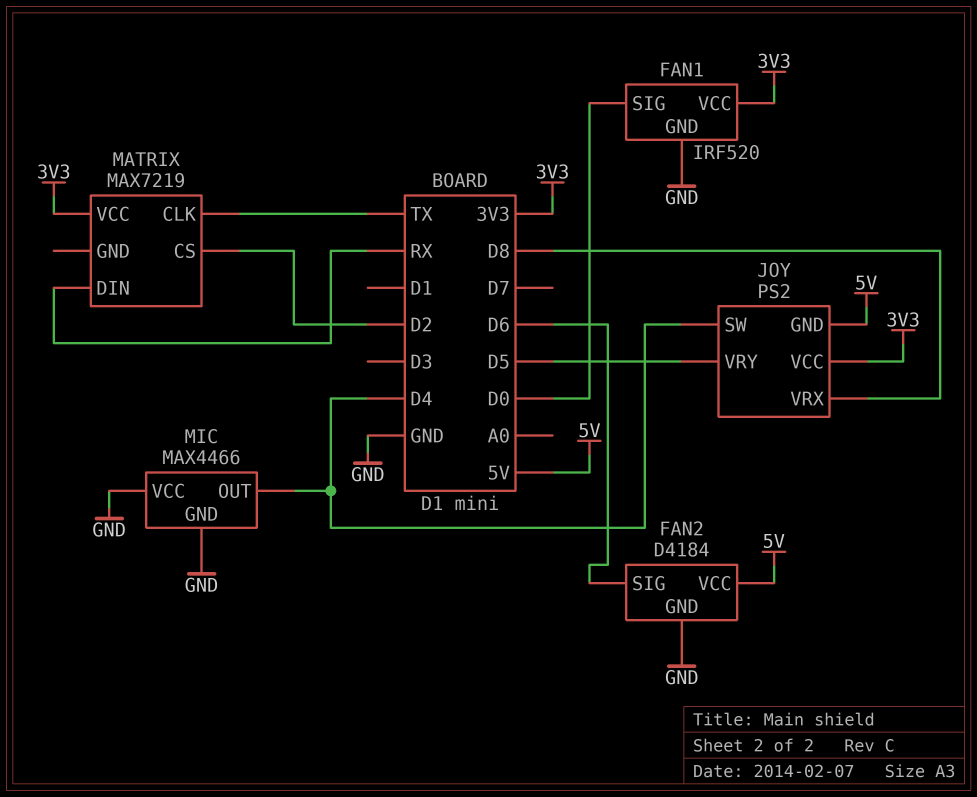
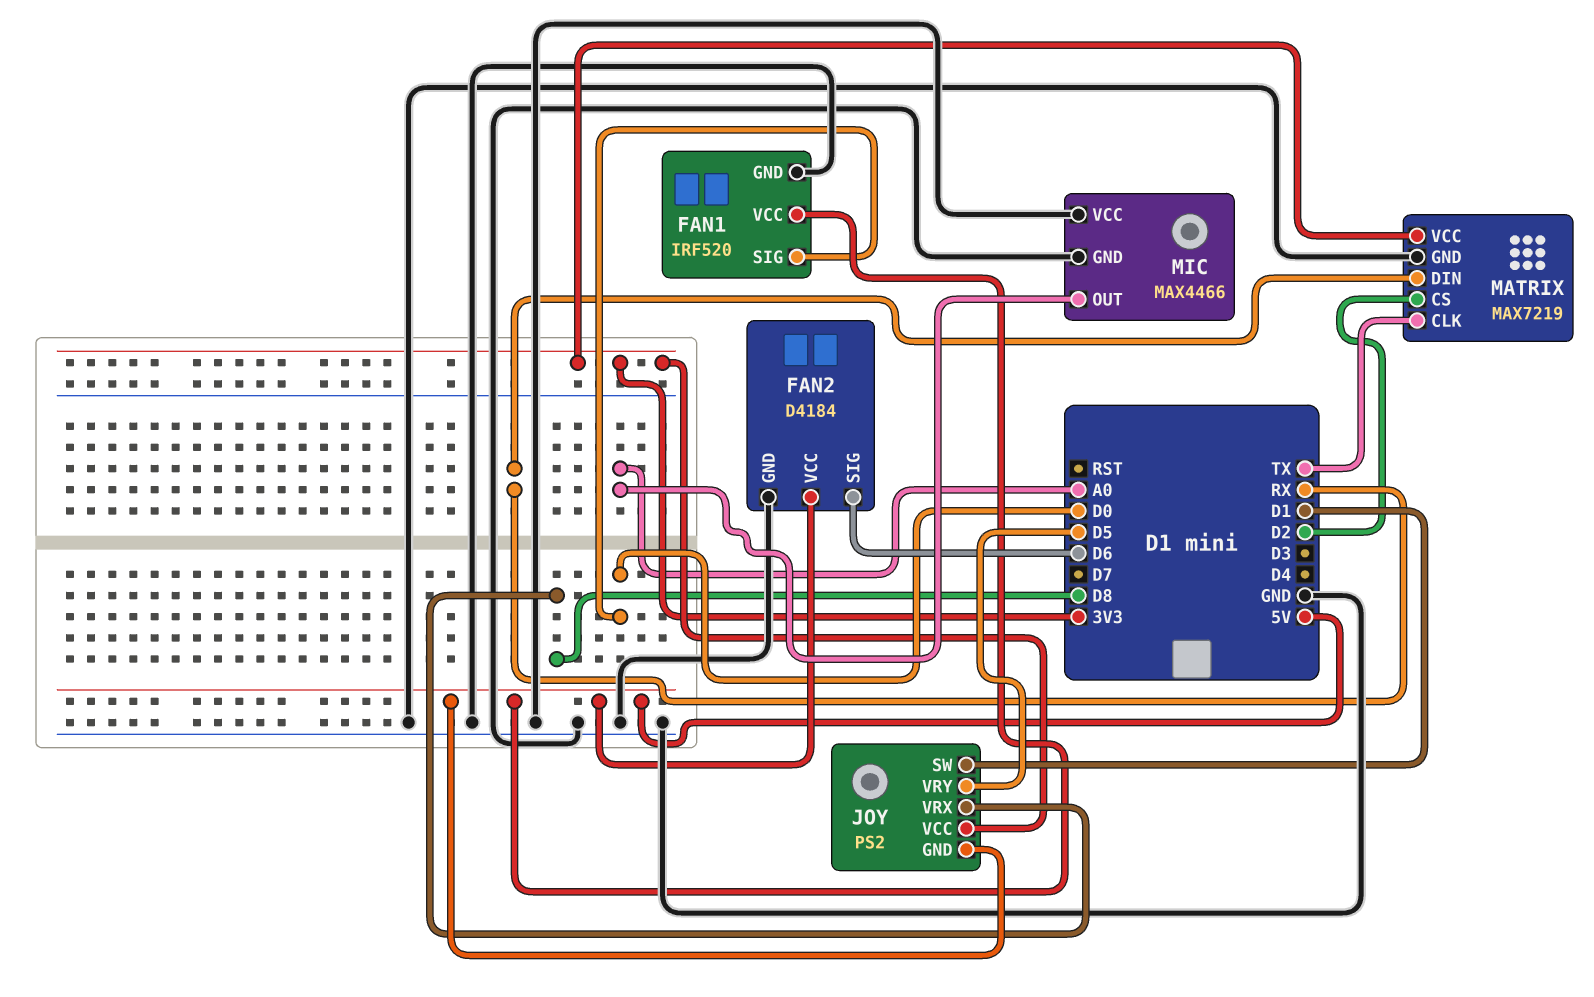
FAN1 pin VCC: 3V3 -> 5V
JOY pin SW: D4 -> D1
MATRIX pin GND: none -> GND
MIC pin OUT: D4 -> A0

